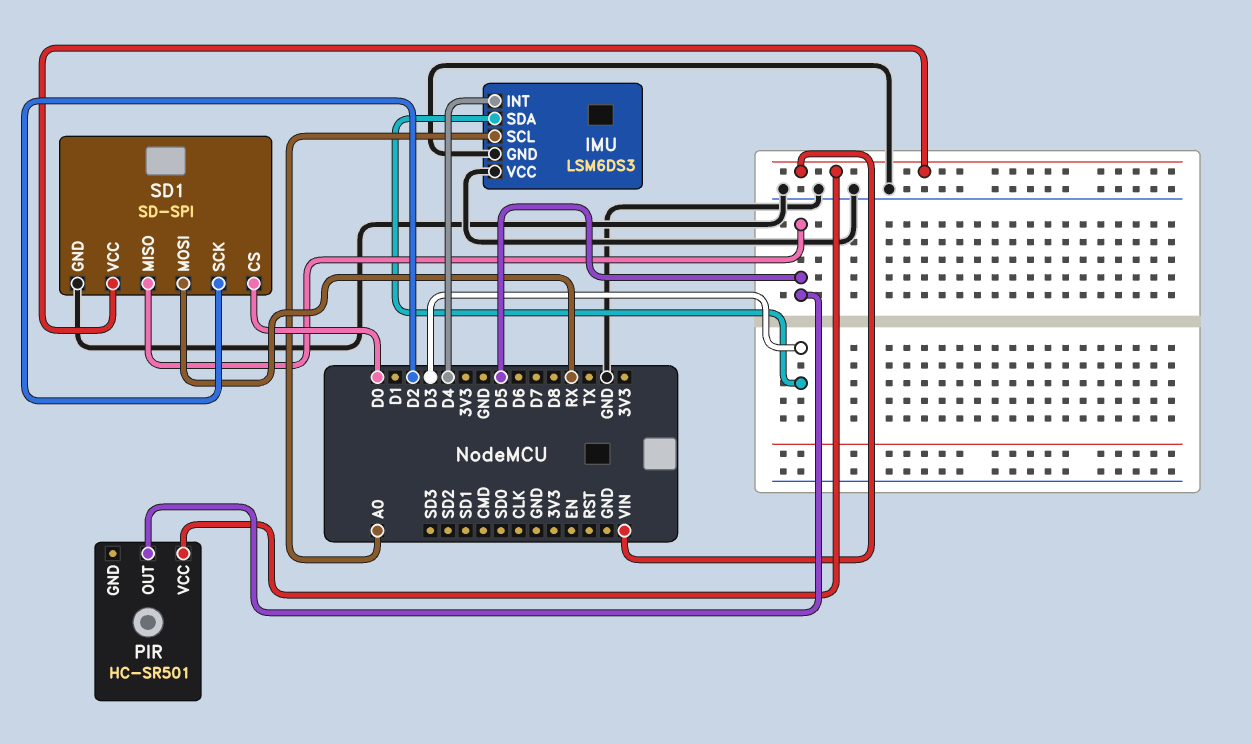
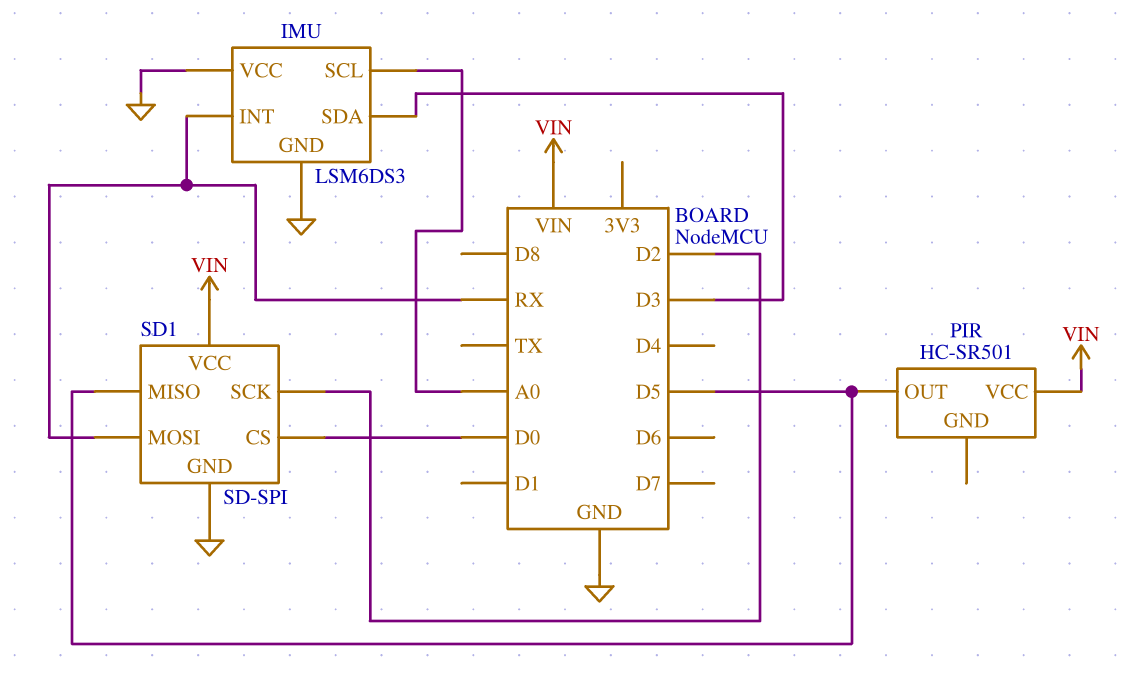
IMU pin INT: D4 -> RX

